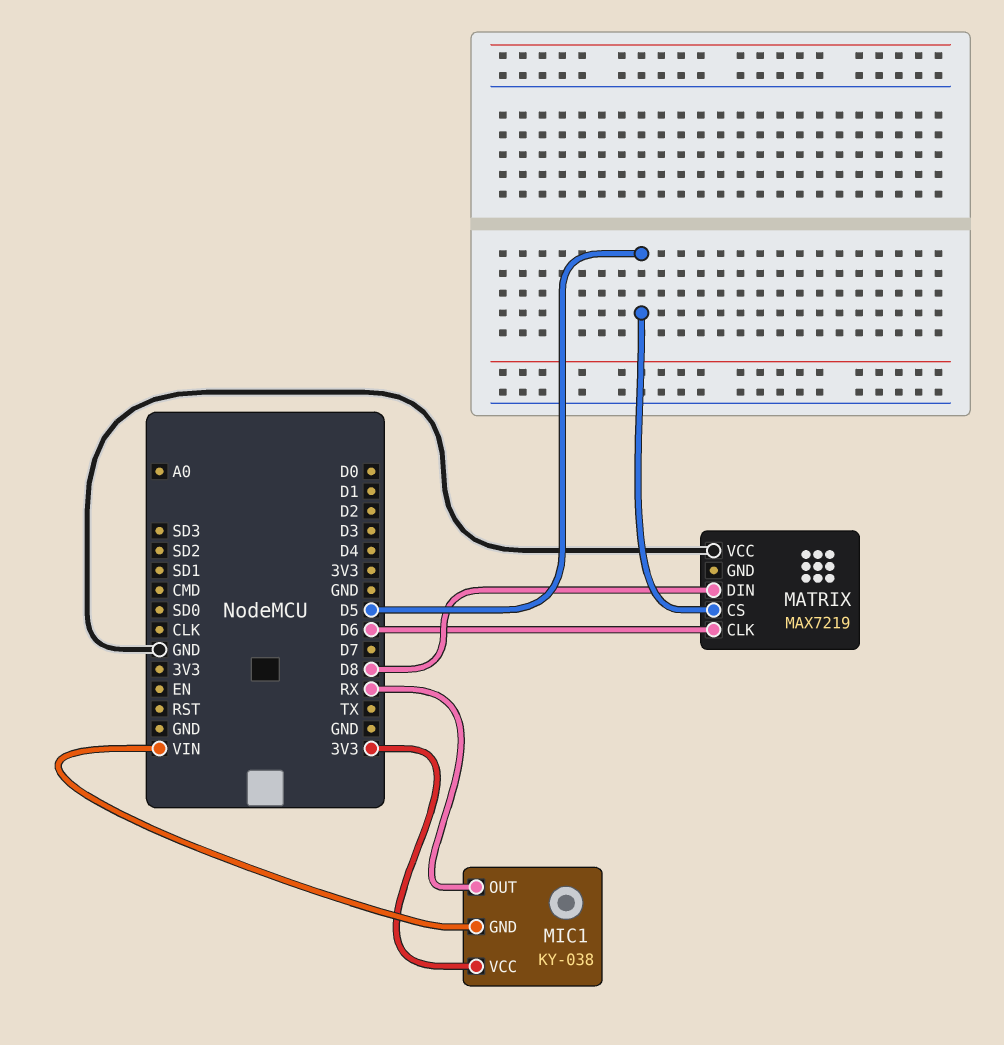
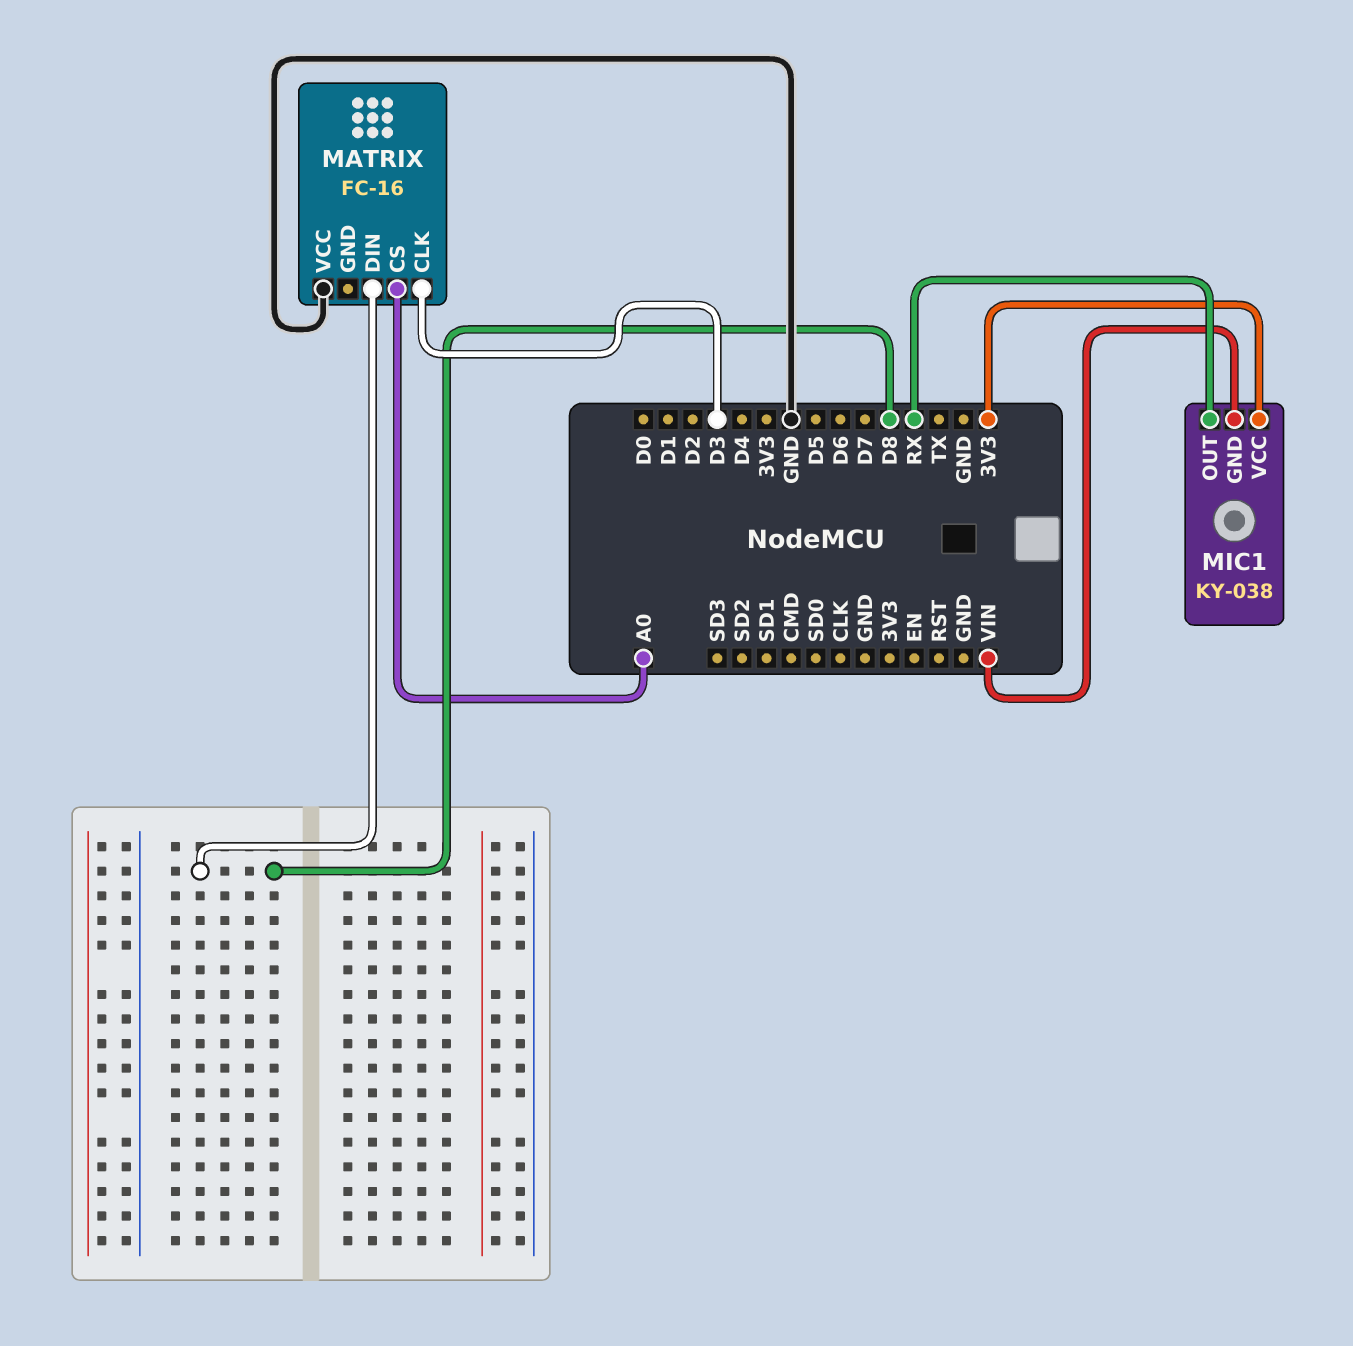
MATRIX: MAX7219 -> FC-16
MATRIX pin CLK: D6 -> D3
MATRIX pin CS: D5 -> A0

